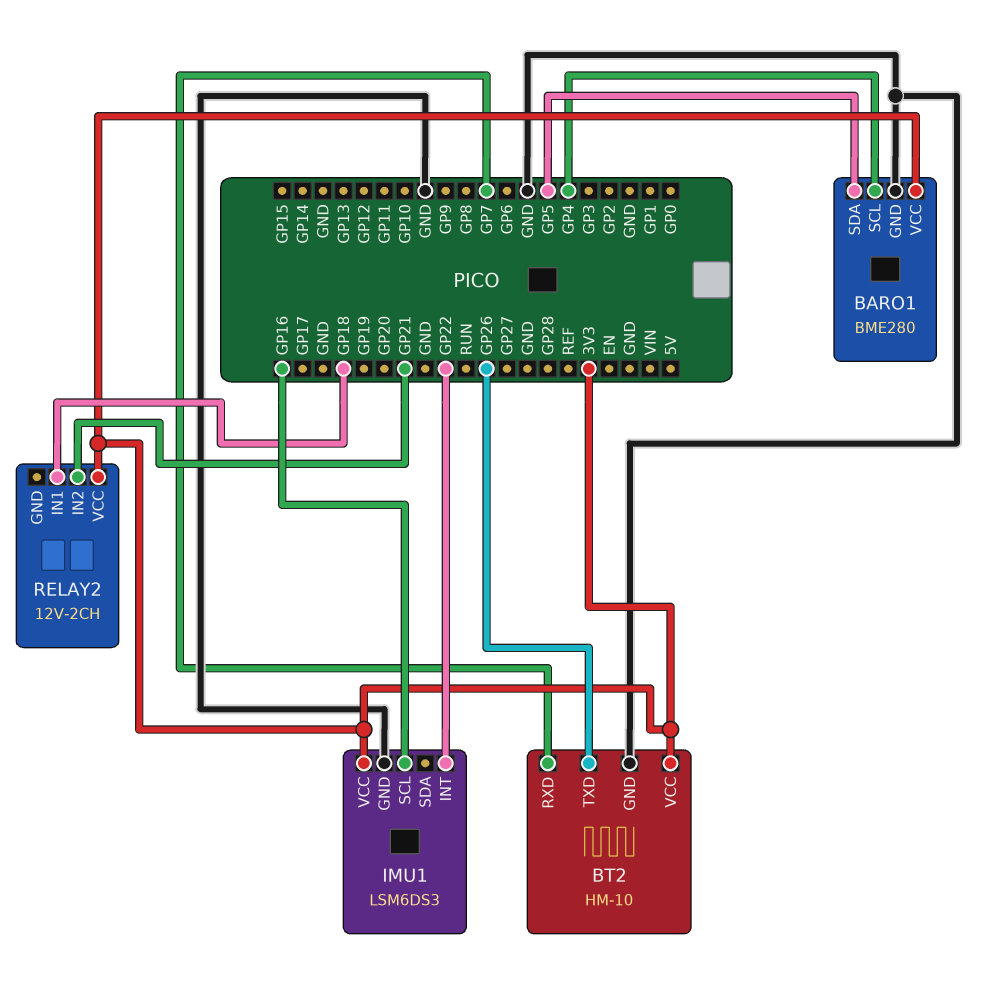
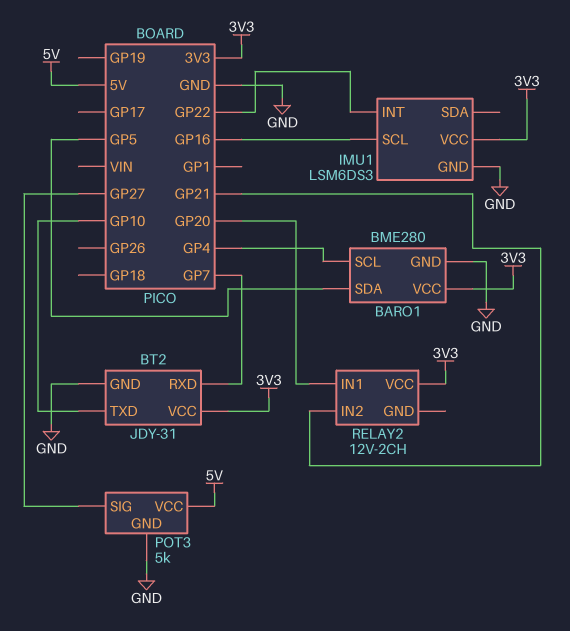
BT2: HM-10 -> JDY-31
BT2 pin TXD: GP26 -> GP10
POT3: none -> 5k
POT3 pin GND: none -> GND
POT3 pin SIG: none -> GP27
POT3 pin VCC: none -> 5V
RELAY2 pin IN1: GP18 -> GP20

